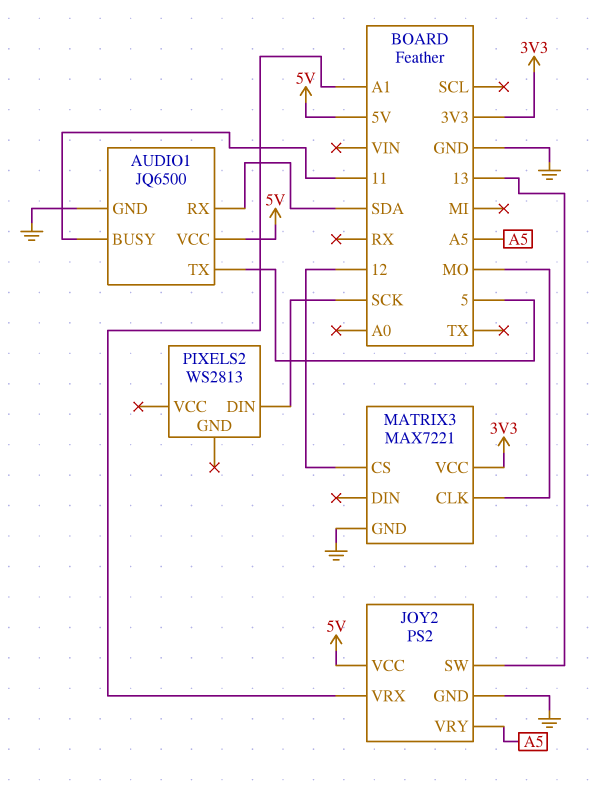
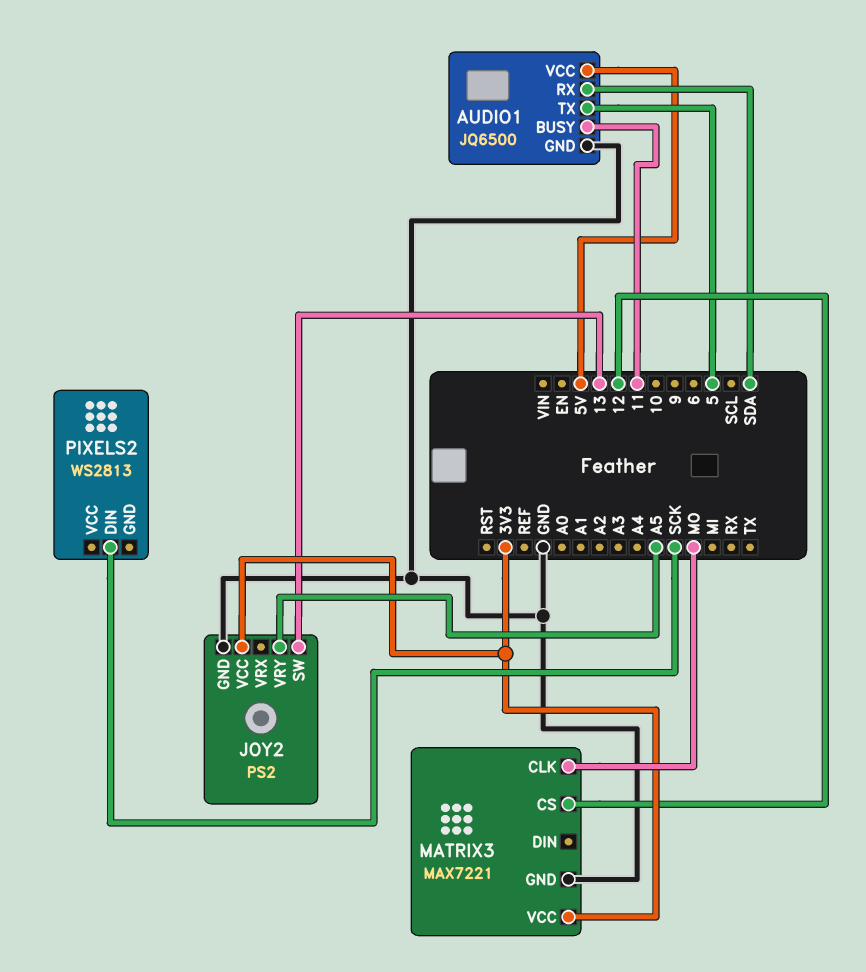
JOY2 pin VCC: 5V -> 3V3
JOY2 pin VRX: A1 -> none

